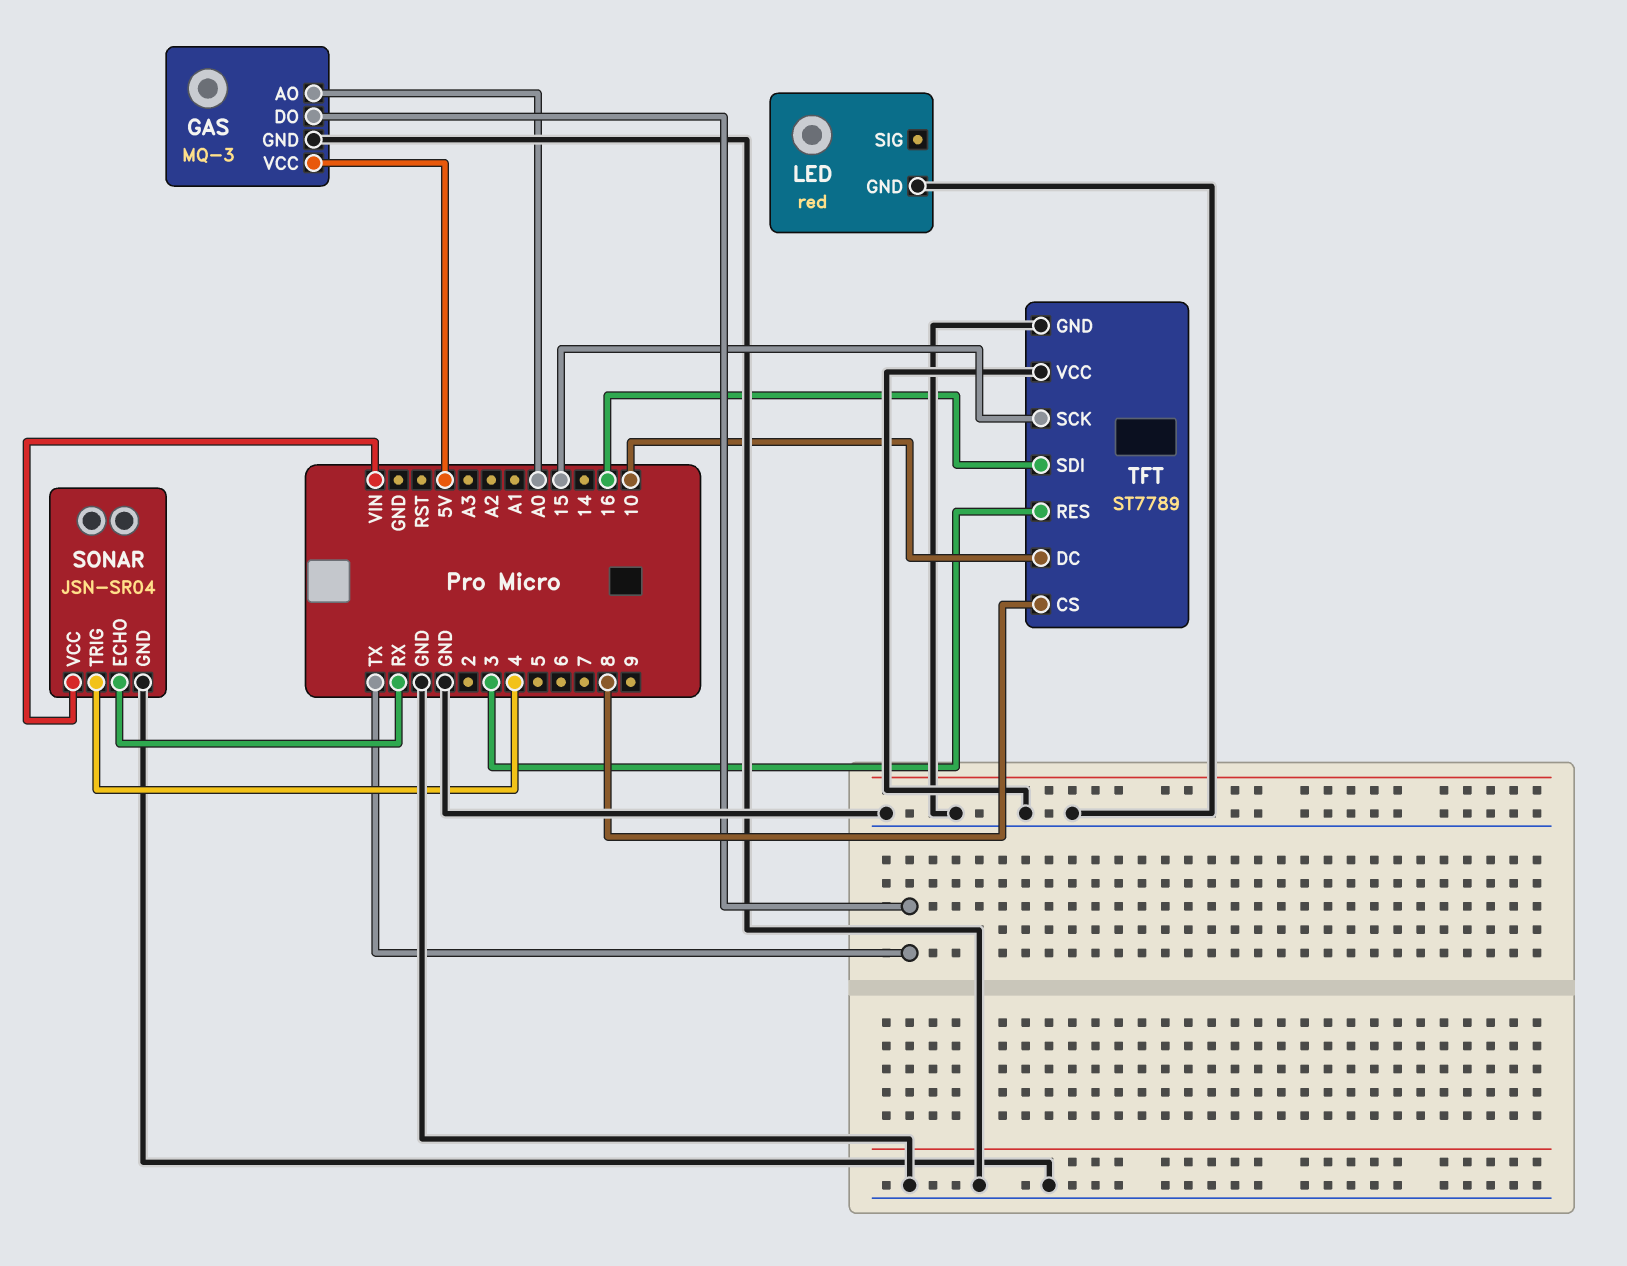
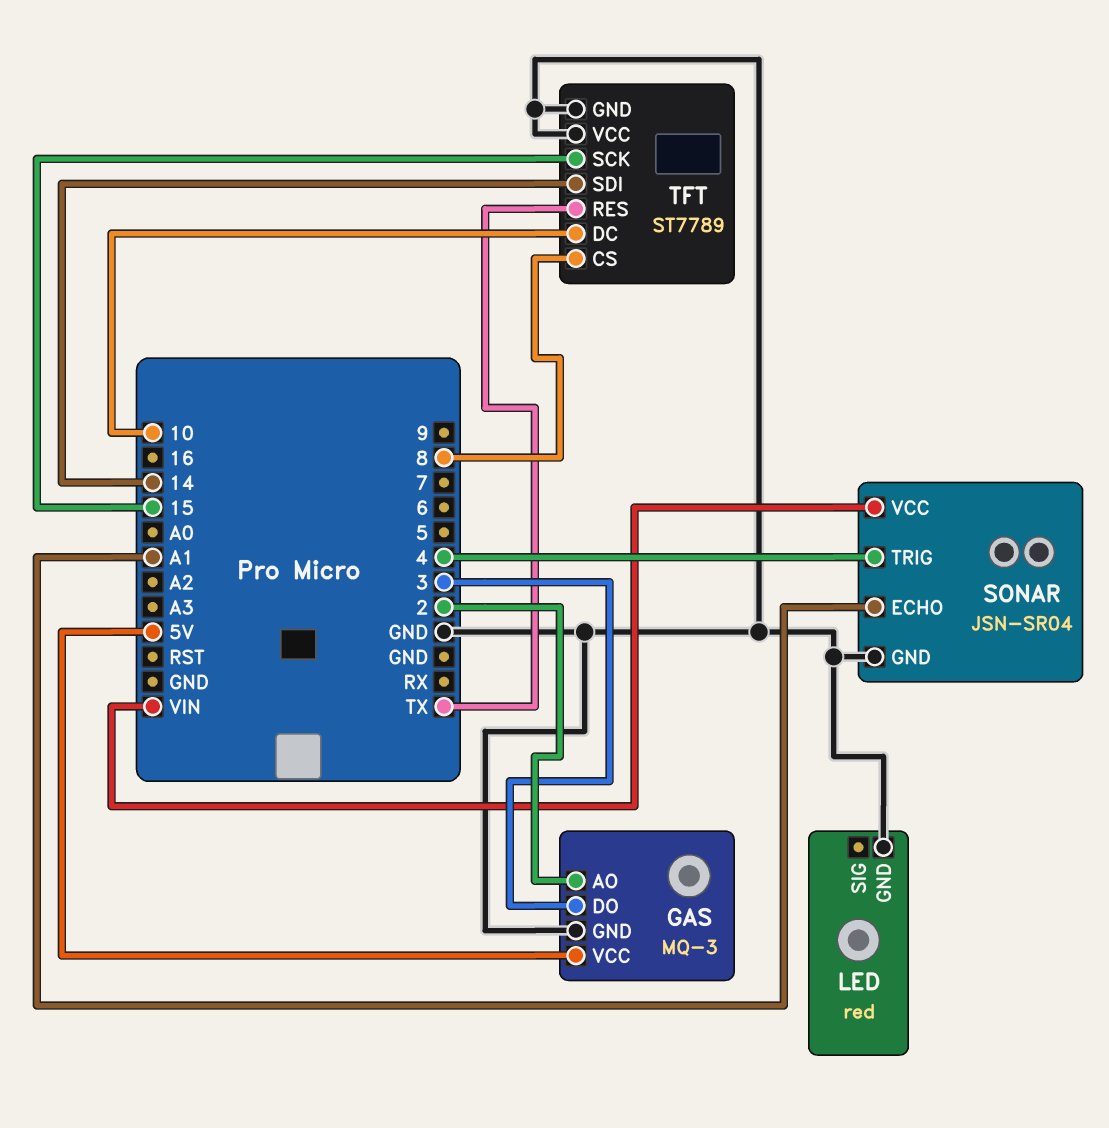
GAS pin AO: A0 -> 2
GAS pin DO: TX -> 3
SONAR pin ECHO: RX -> A1
TFT pin RES: 3 -> TX
TFT pin SDI: 16 -> 14

